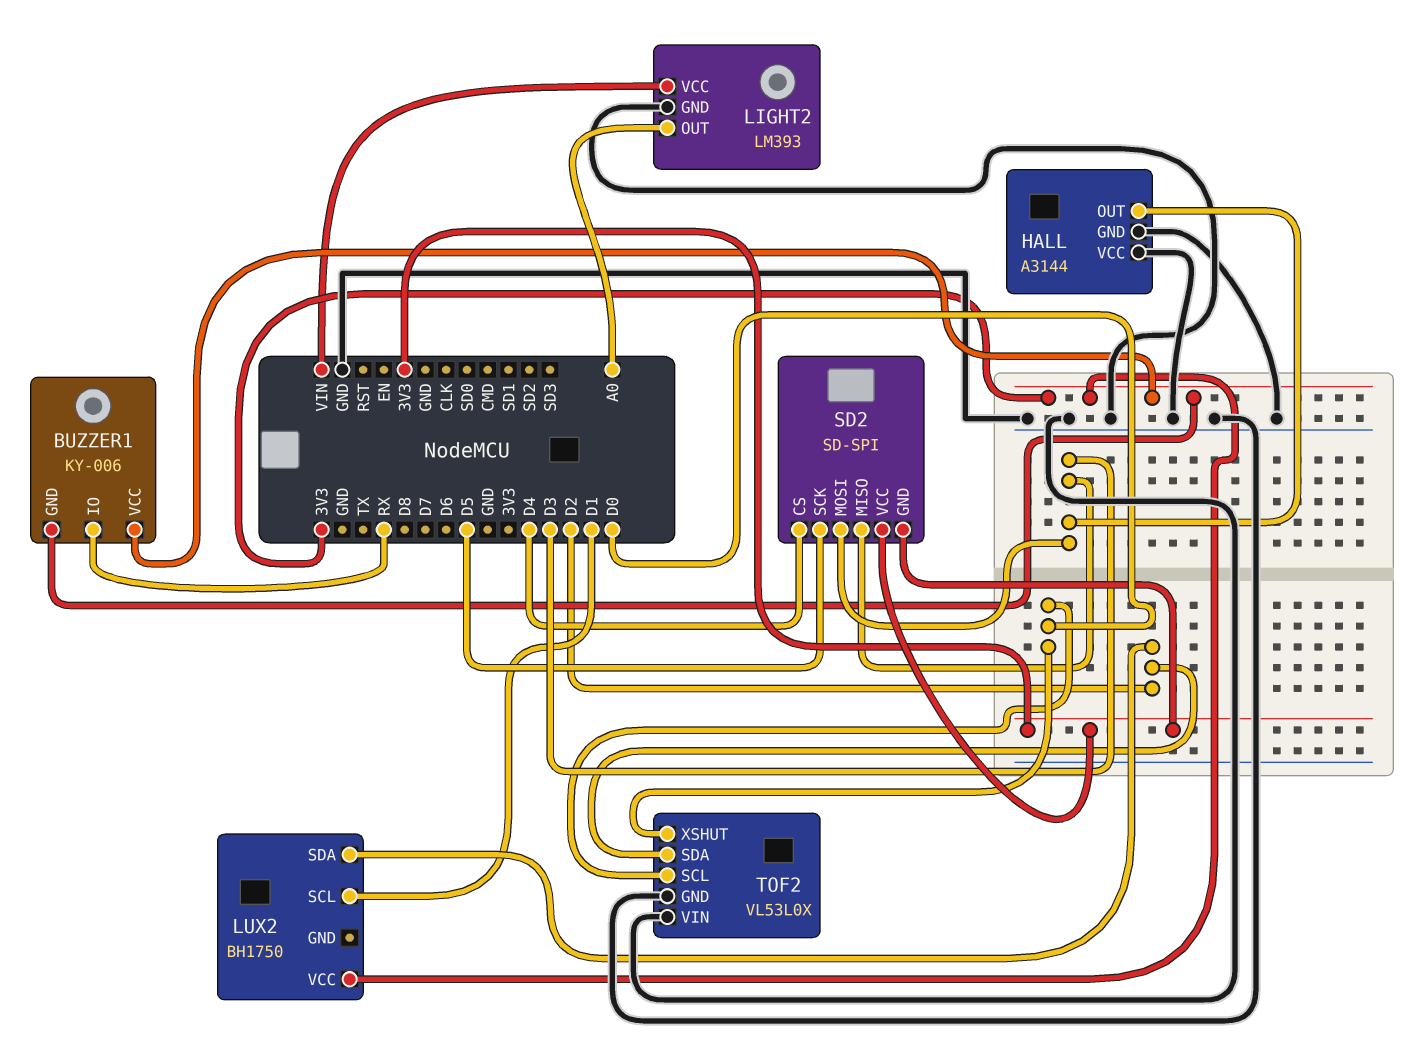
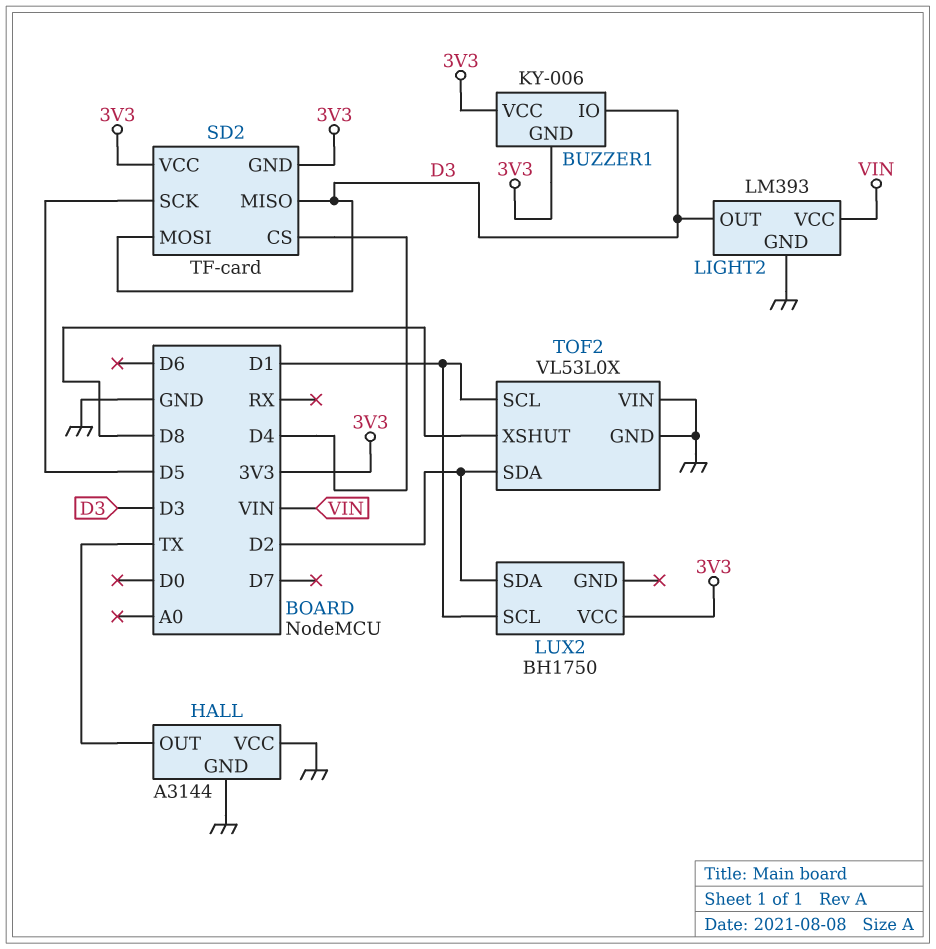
BUZZER1 pin IO: RX -> D3
HALL pin OUT: D3 -> TX
LIGHT2 pin OUT: A0 -> D3
SD2: SD-SPI -> TF-card
TOF2 pin SCL: D0 -> D1
TOF2 pin XSHUT: D0 -> D8

